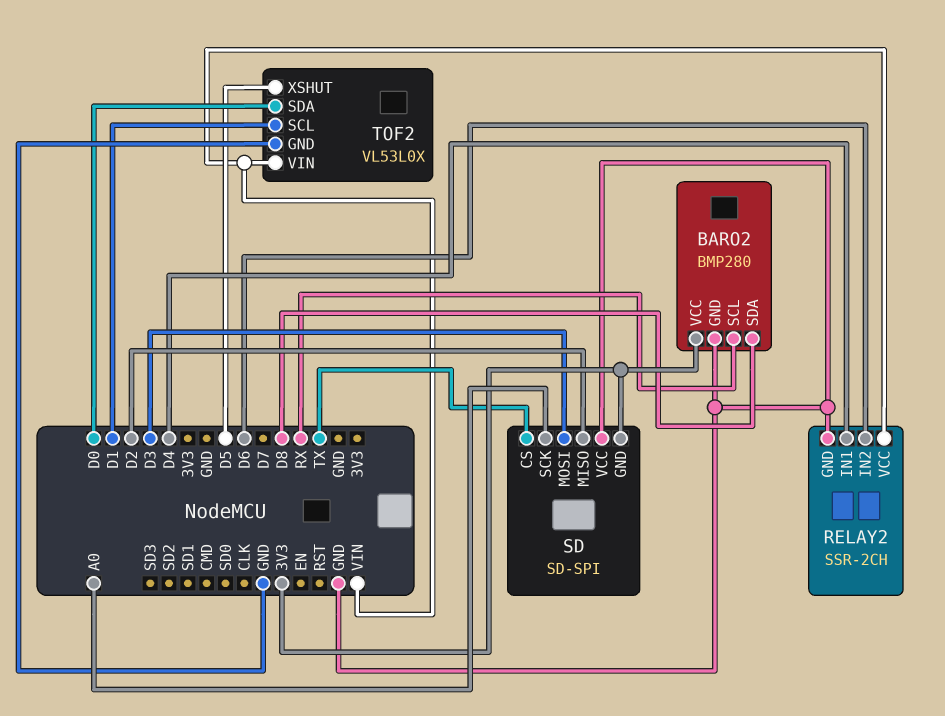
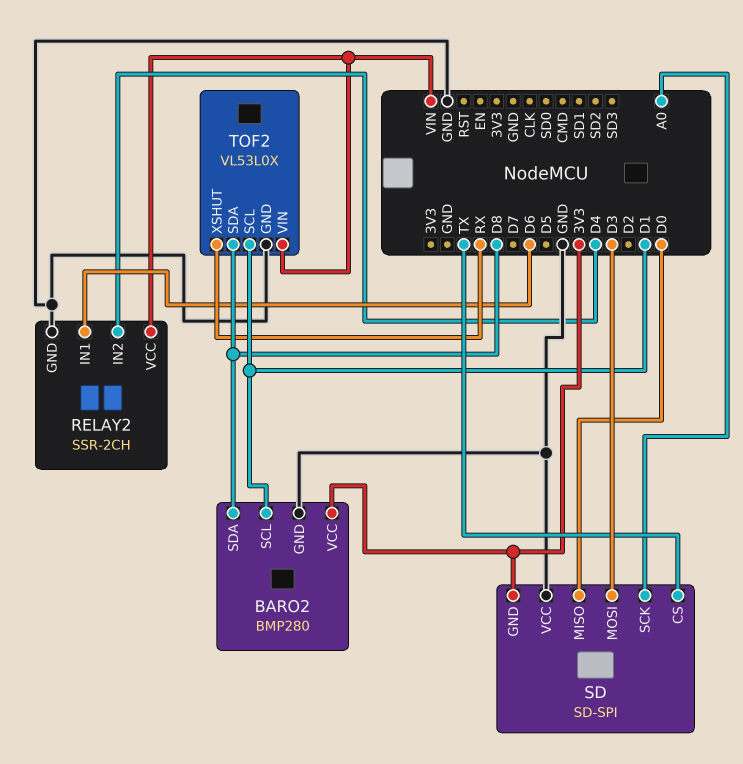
BARO2 pin SCL: RX -> D1
RELAY2 pin IN1: D4 -> D6
RELAY2 pin IN2: D6 -> D4
SD pin MISO: D2 -> D0
TOF2 pin SDA: D0 -> D8
TOF2 pin XSHUT: D5 -> RX

